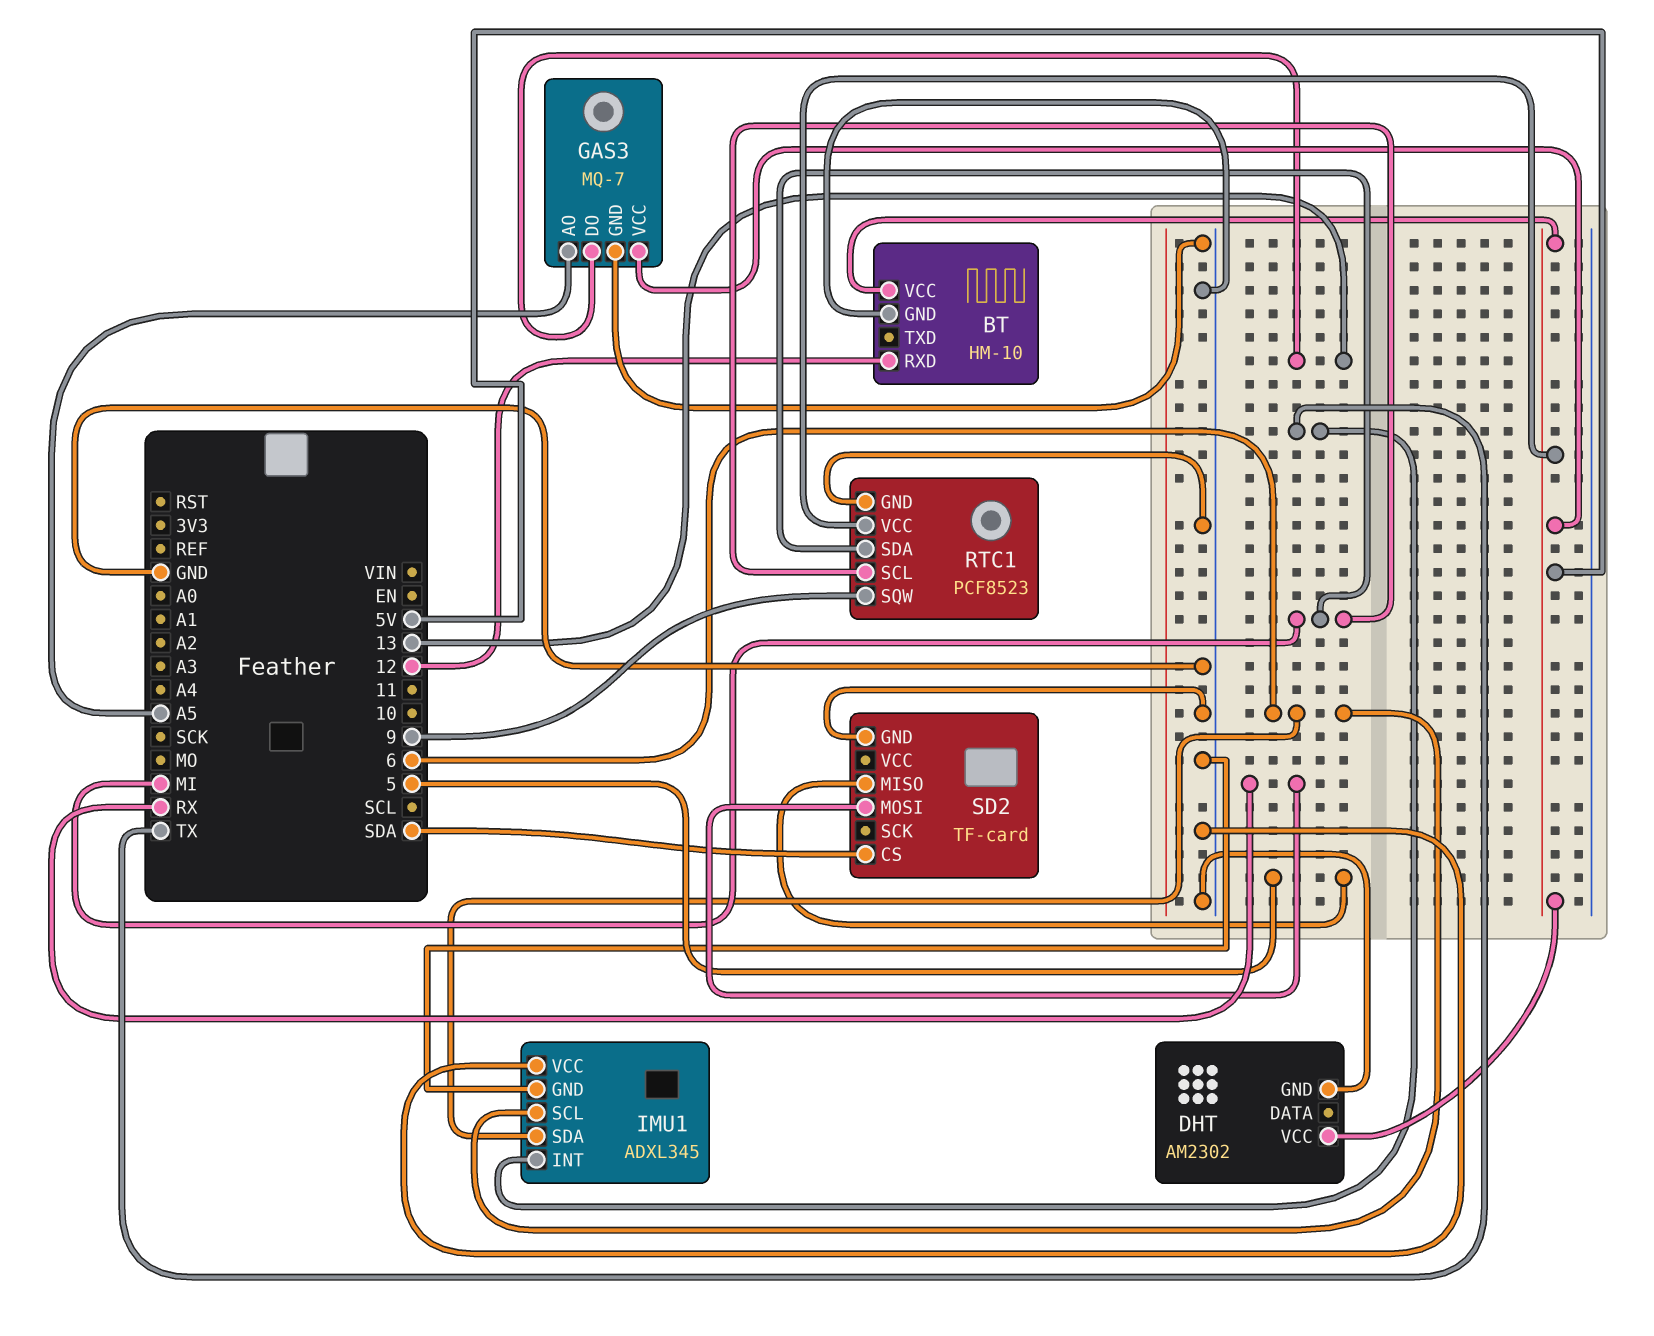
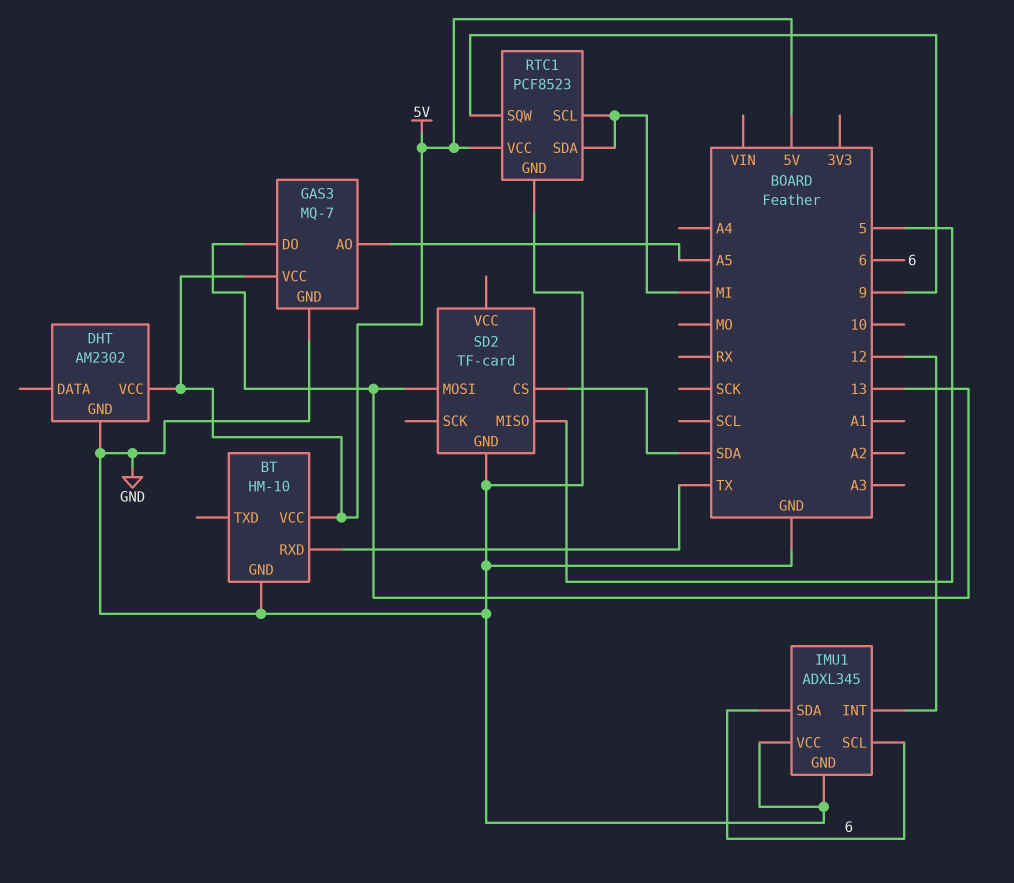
BT pin RXD: 12 -> TX
IMU1 pin INT: TX -> 12
SD2 pin MOSI: RX -> 13

